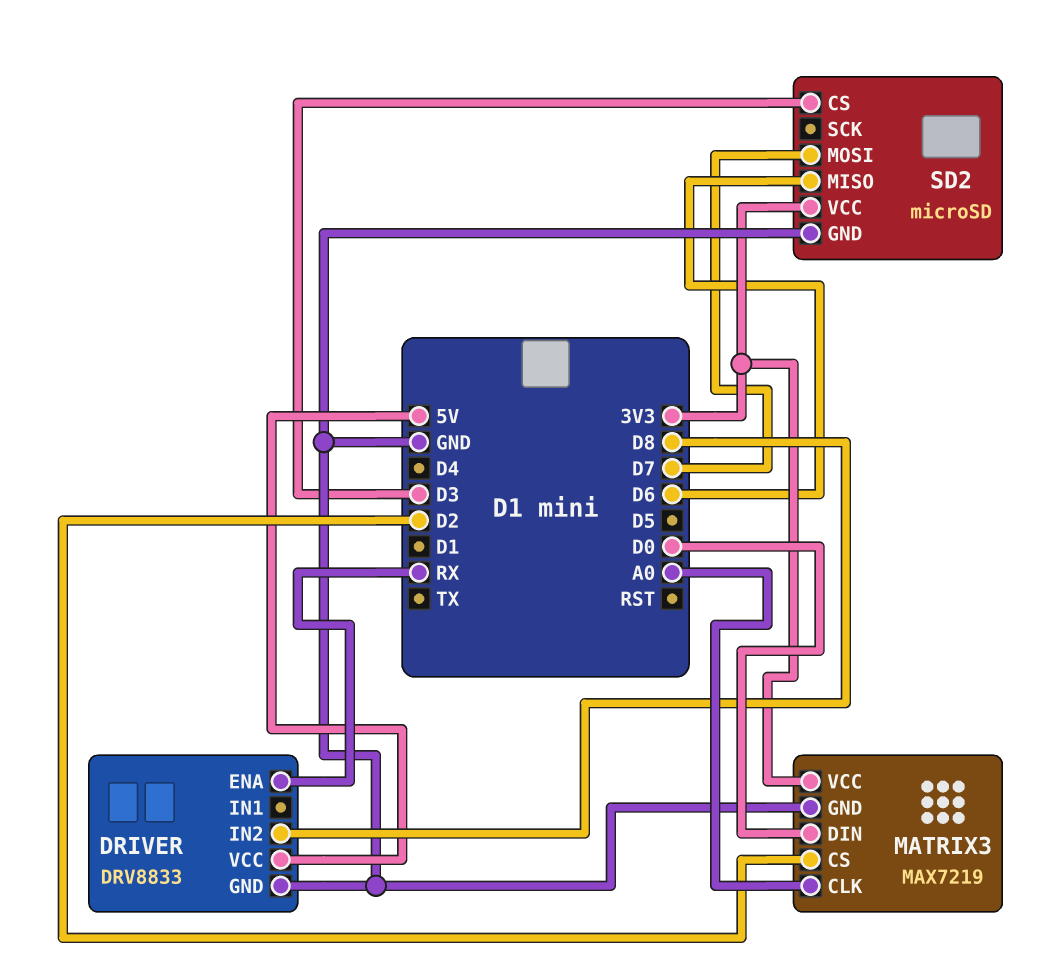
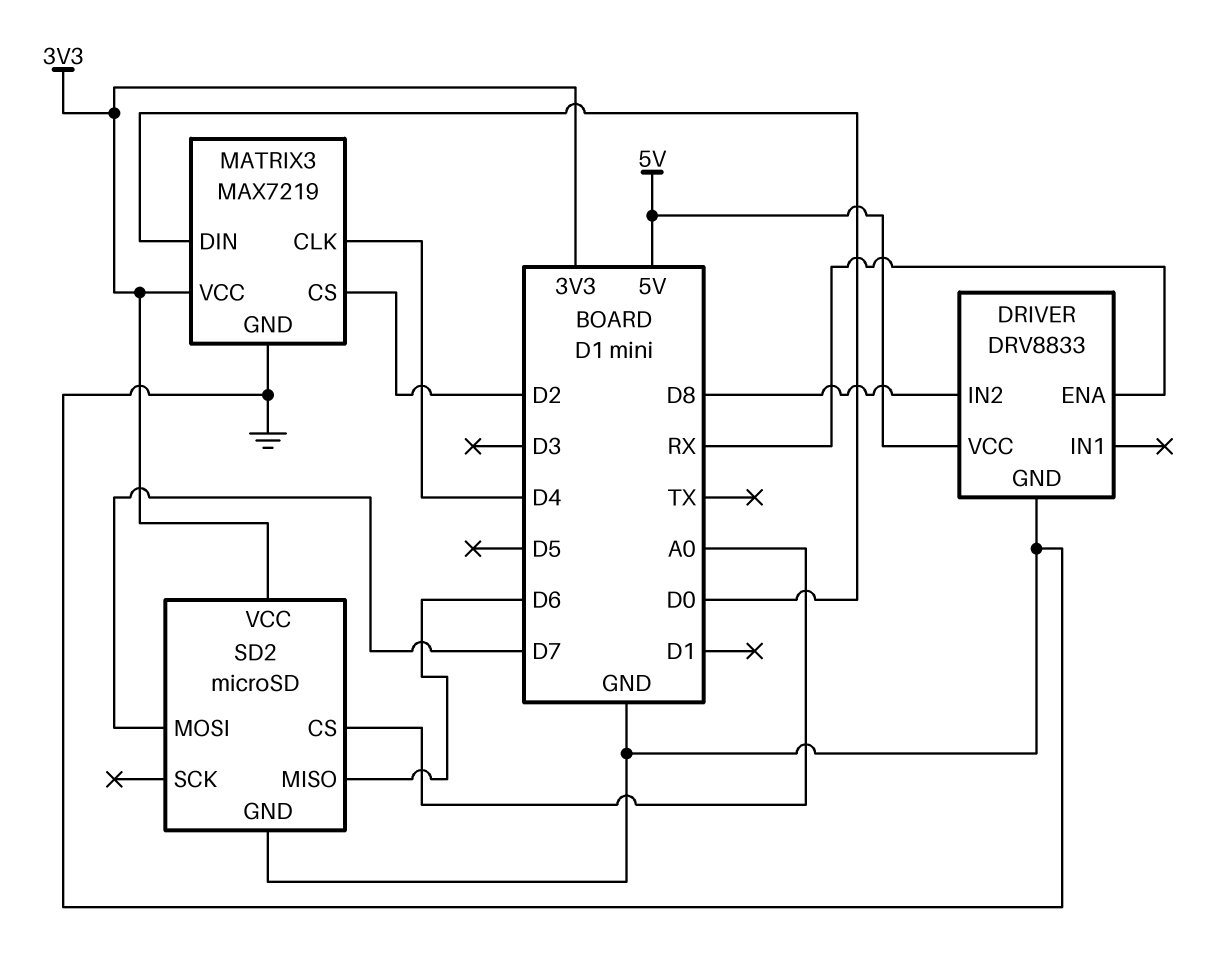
MATRIX3 pin CLK: A0 -> D4
SD2 pin CS: D3 -> A0

